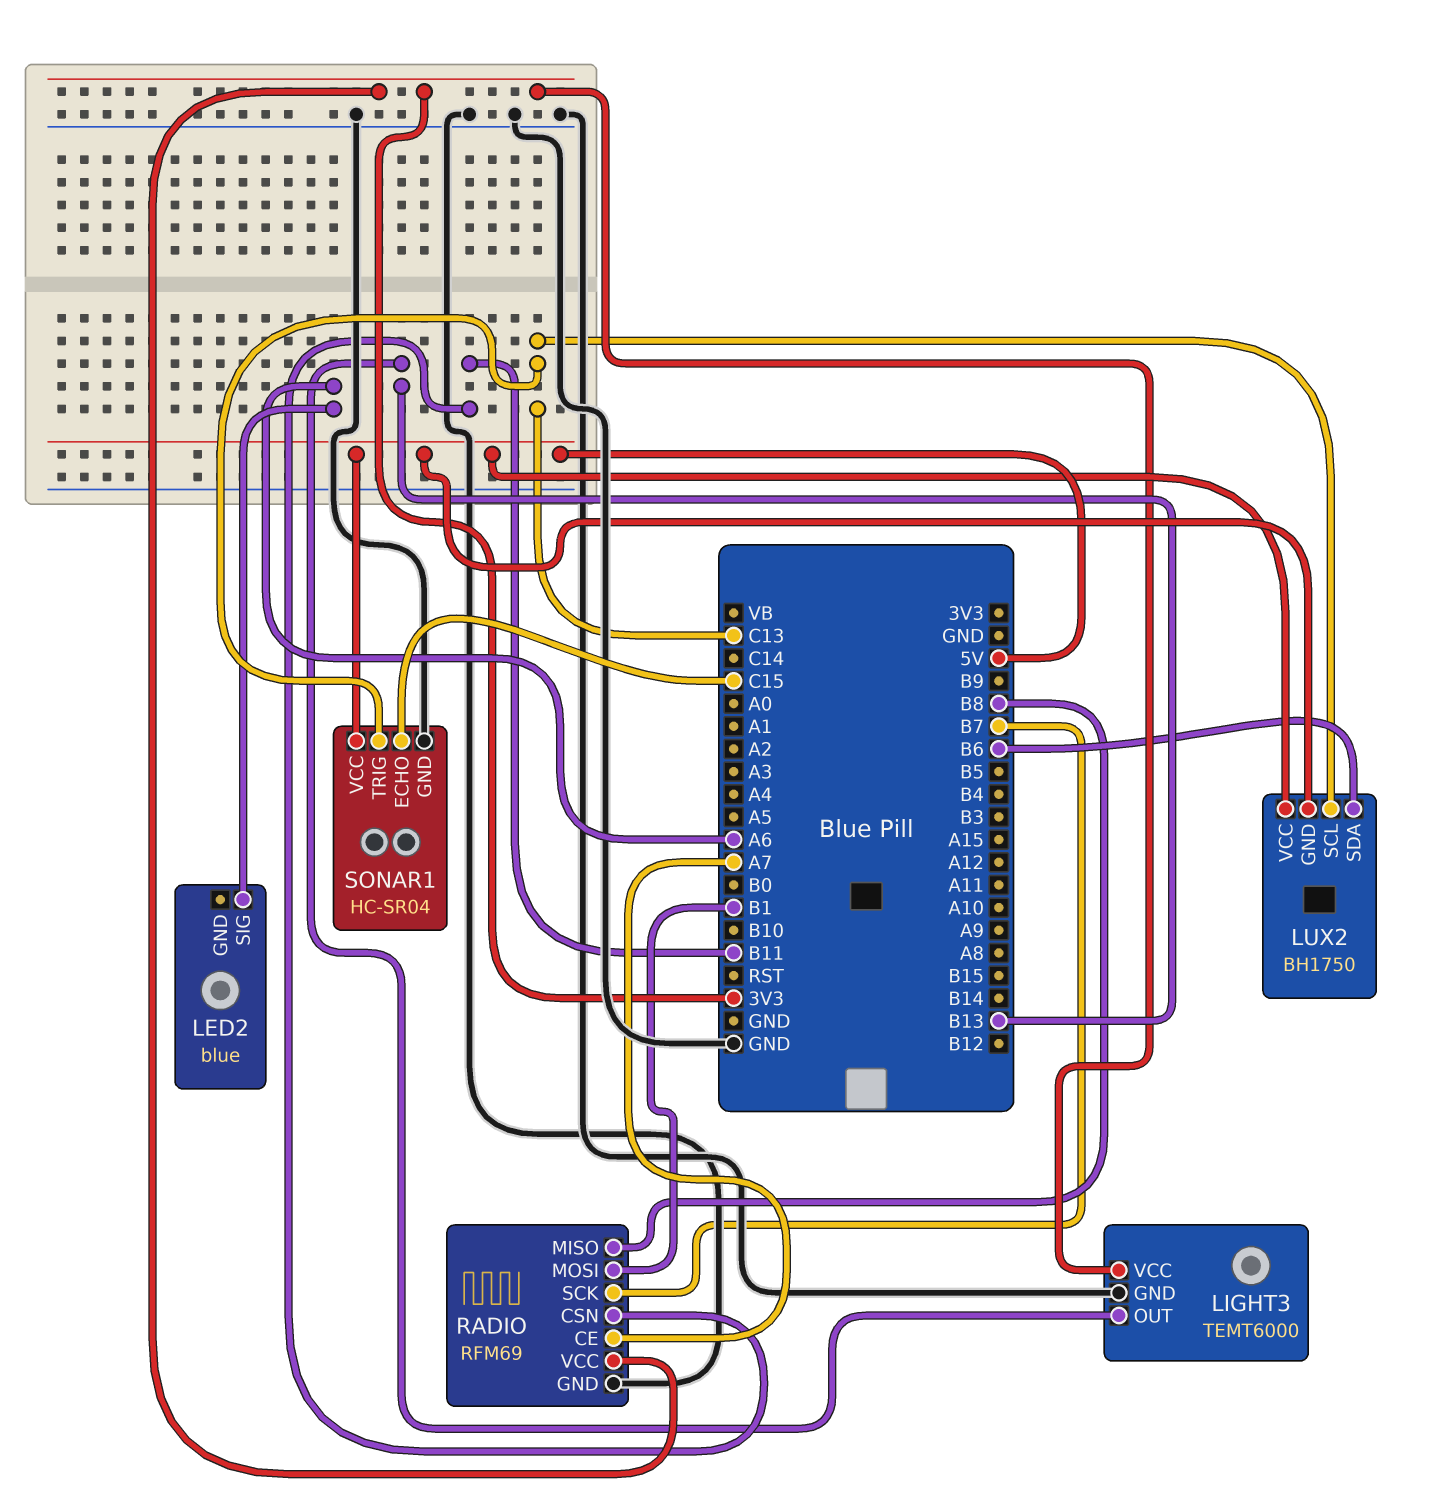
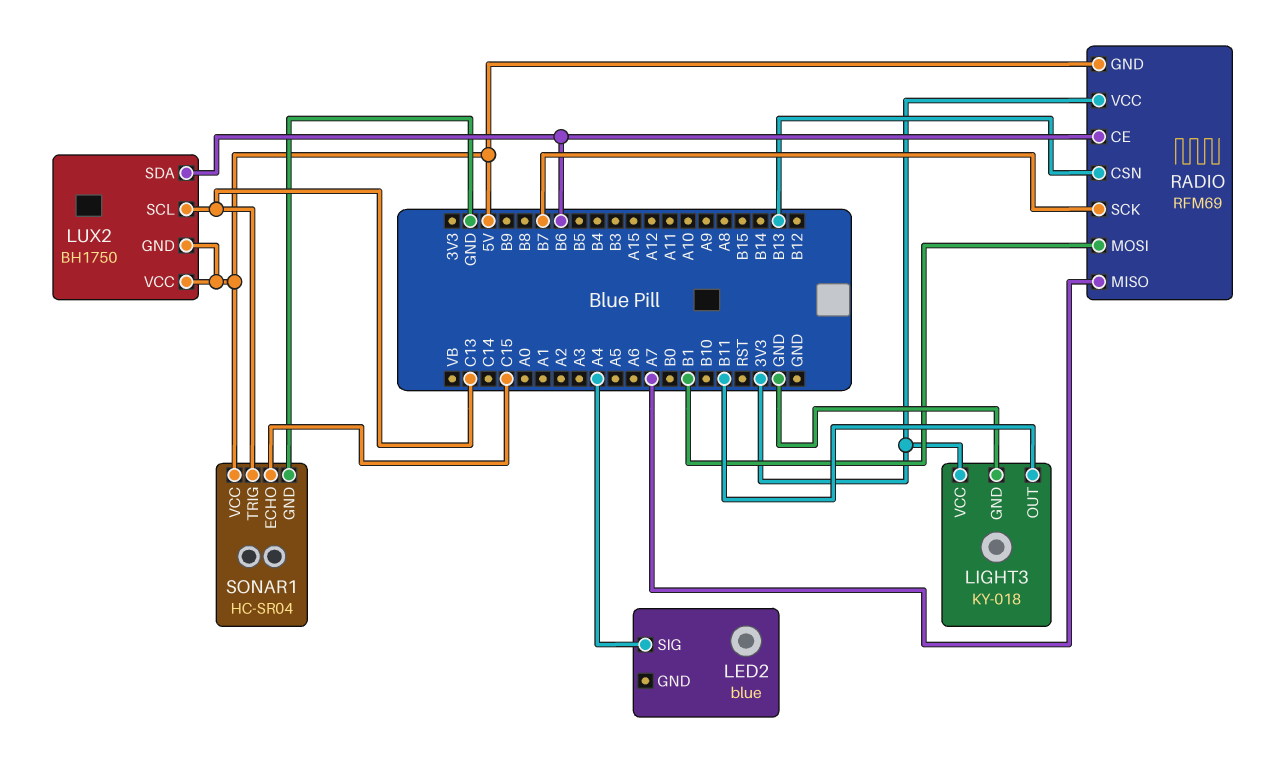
LED2 pin SIG: A6 -> A4
LIGHT3: TEMT6000 -> KY-018
LIGHT3 pin OUT: B13 -> B11
RADIO pin CE: A7 -> B6
RADIO pin CSN: B11 -> B13
RADIO pin GND: GND -> 5V
RADIO pin MISO: B8 -> A7

